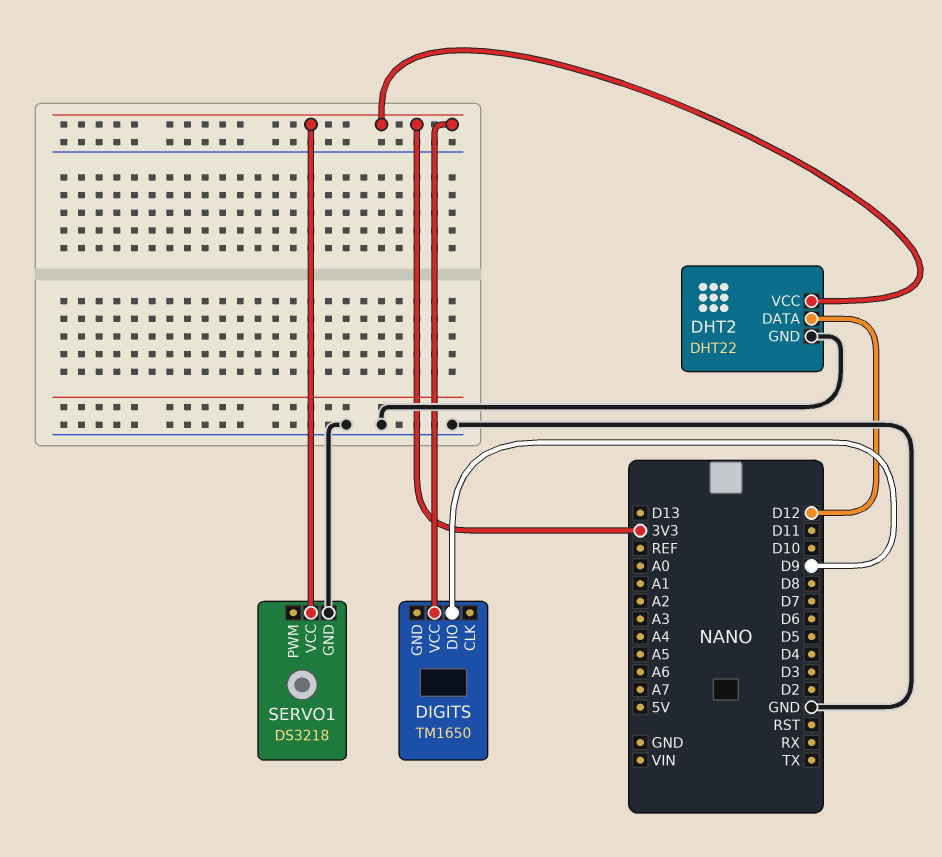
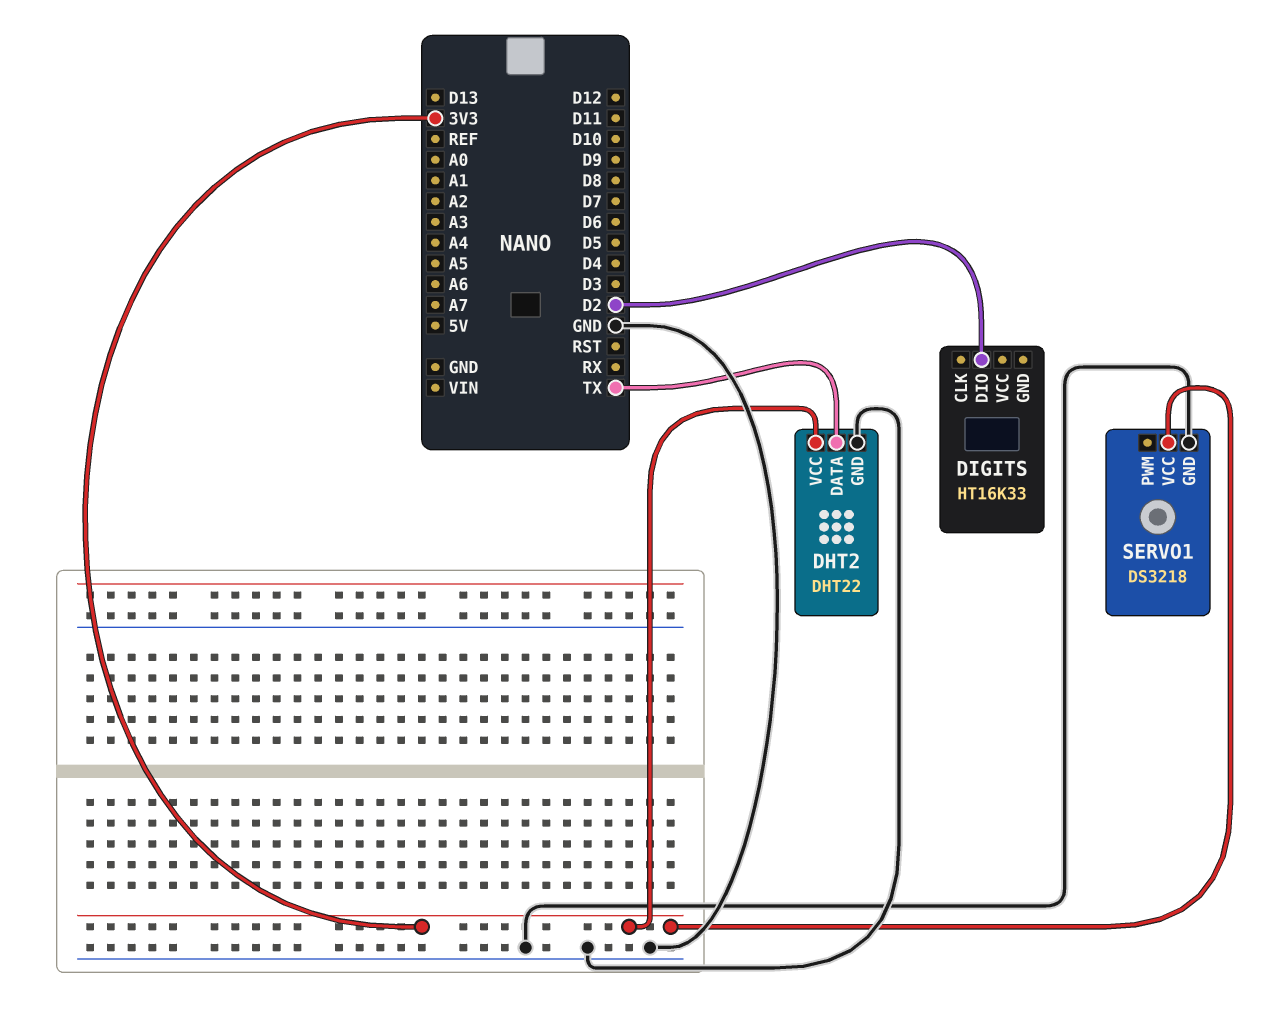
DHT2 pin DATA: D12 -> TX
DIGITS: TM1650 -> HT16K33
DIGITS pin DIO: D9 -> D2
DIGITS pin VCC: 3V3 -> none

